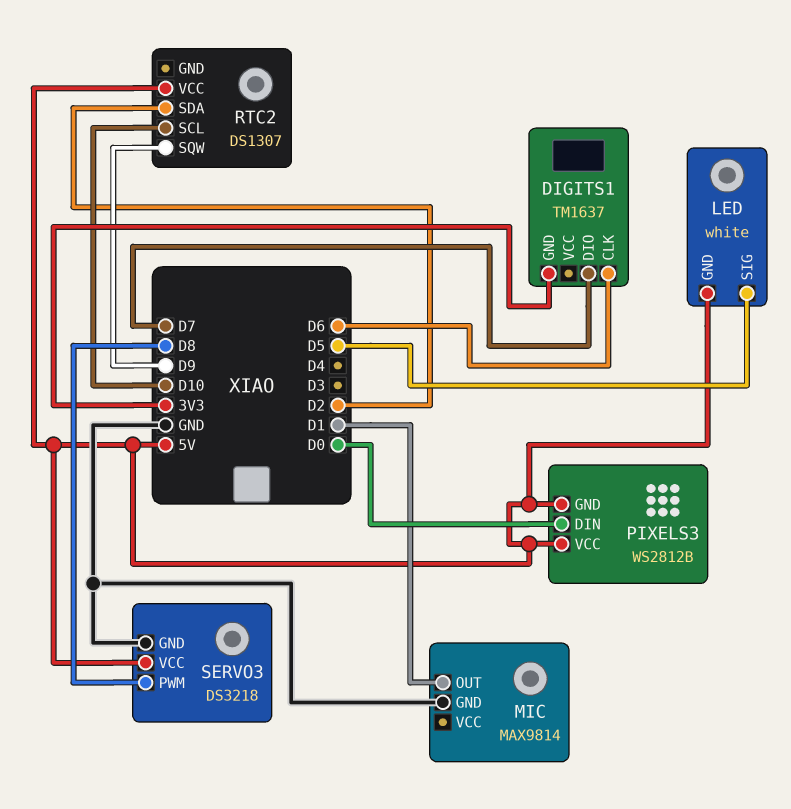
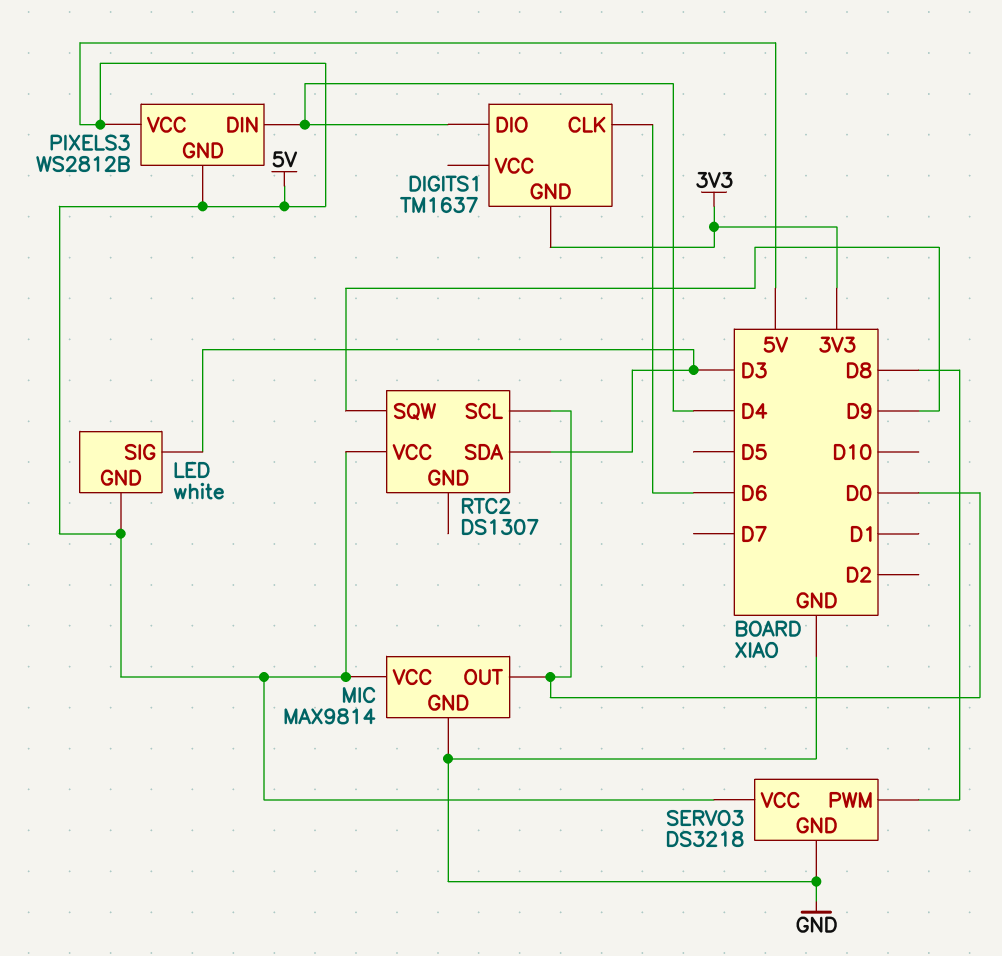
DIGITS1 pin DIO: D7 -> D4
LED pin SIG: D5 -> D3
MIC pin OUT: D1 -> D0
MIC pin VCC: none -> 5V
PIXELS3 pin DIN: D0 -> D4
RTC2 pin SCL: D10 -> D0
RTC2 pin SDA: D2 -> D3

